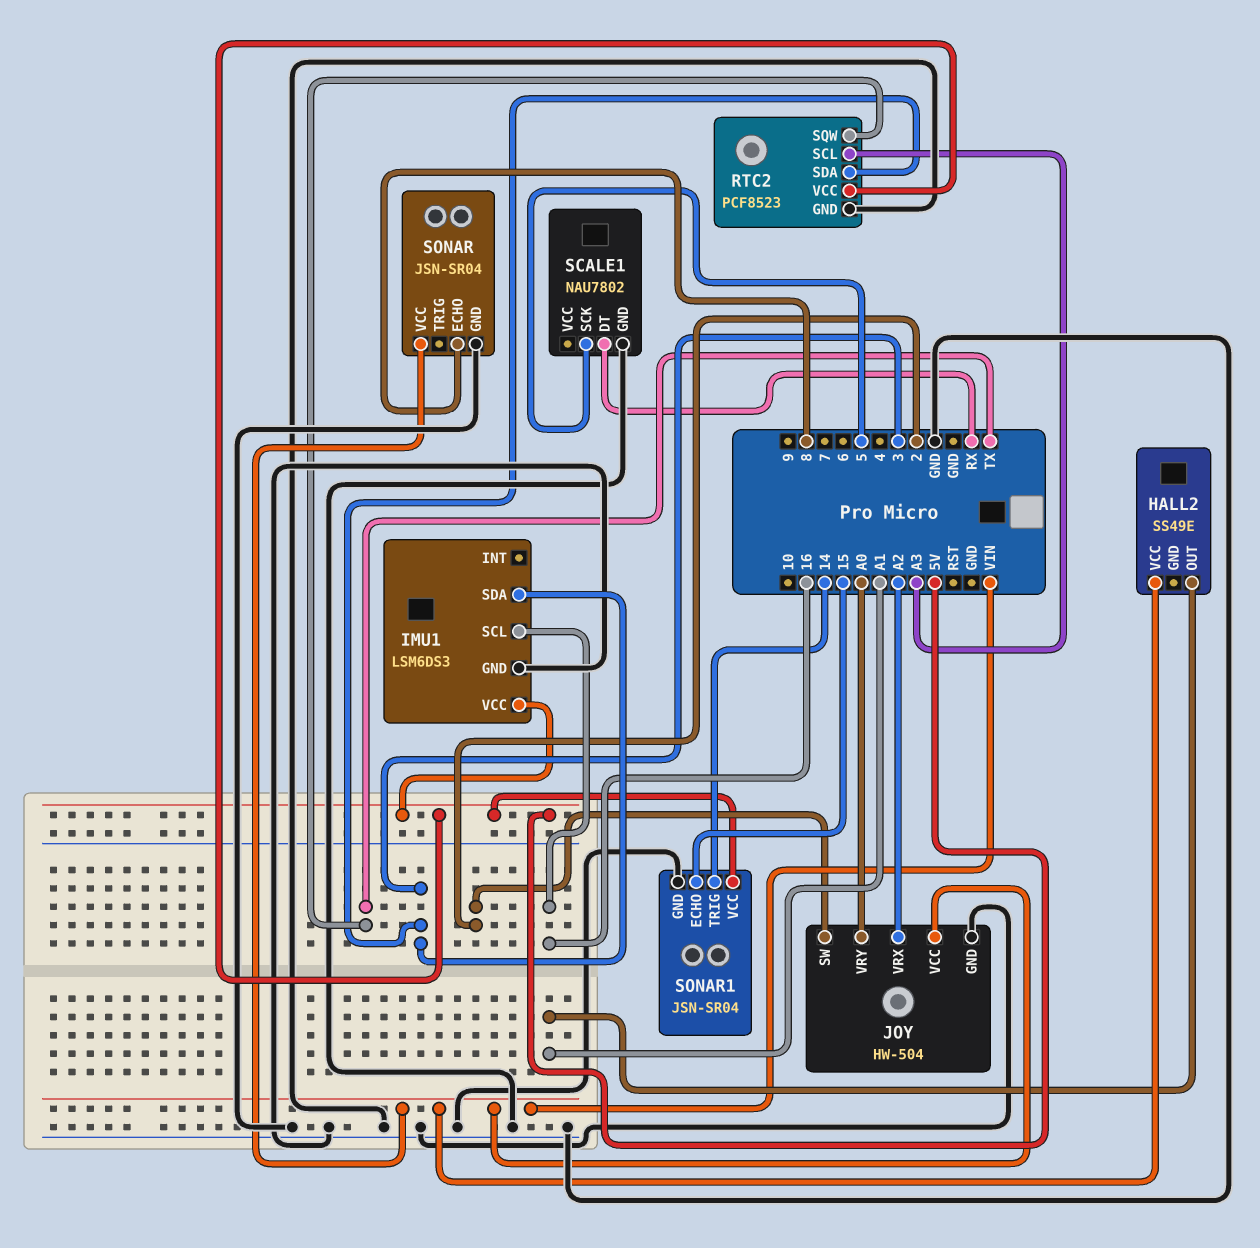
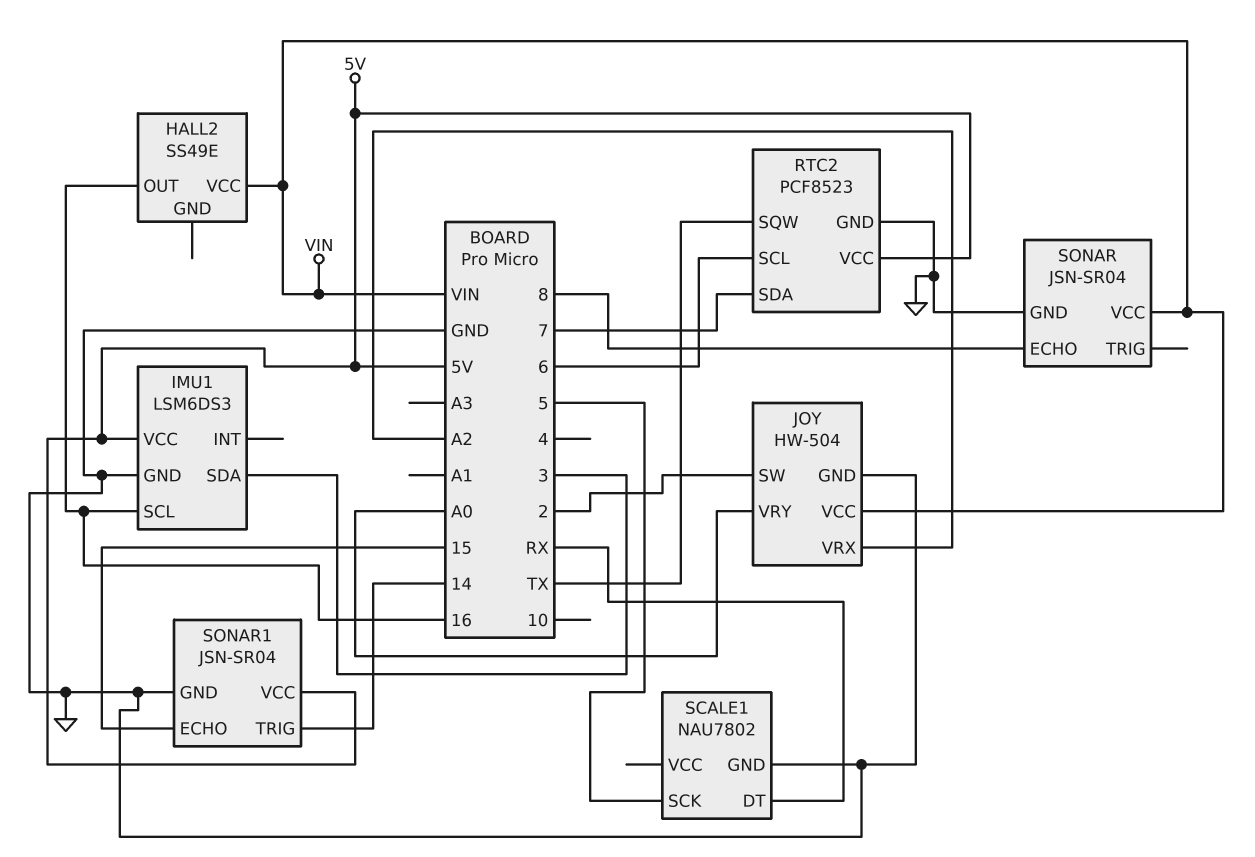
HALL2 pin OUT: A1 -> 16
RTC2 pin SCL: A3 -> 6
RTC2 pin SDA: 3 -> 7

